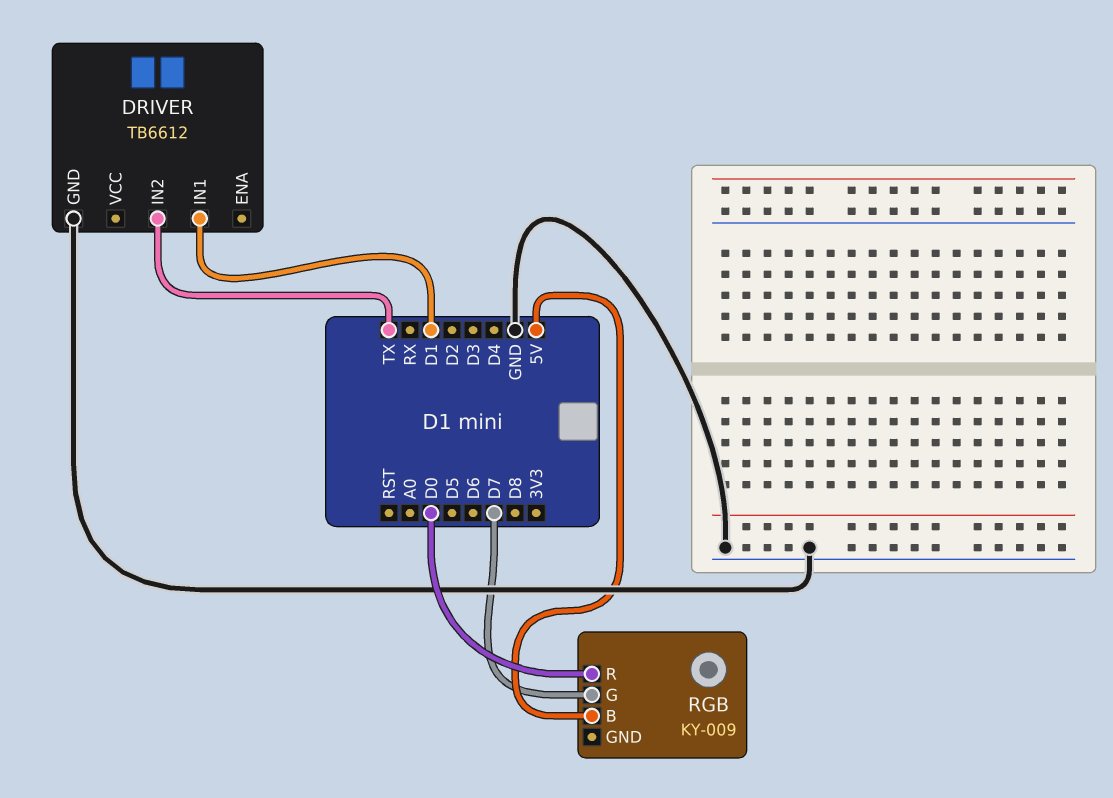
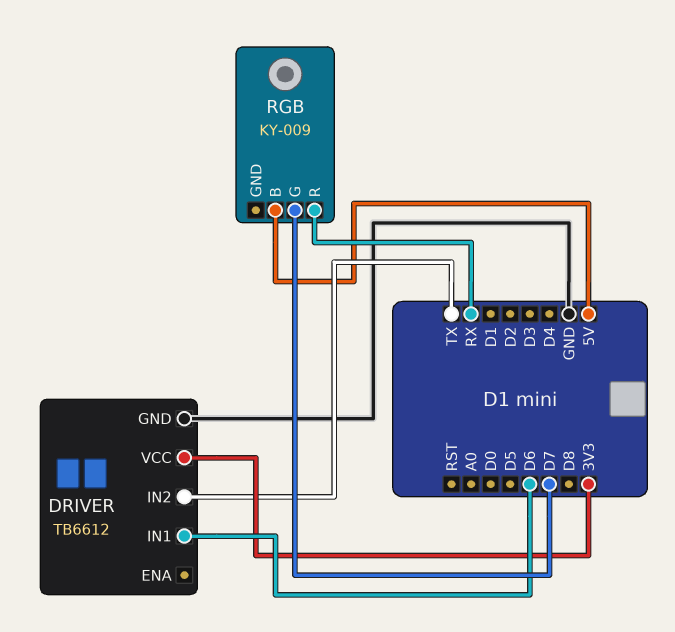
DRIVER pin IN1: D1 -> D6
DRIVER pin VCC: none -> 3V3
RGB pin R: D0 -> RX

